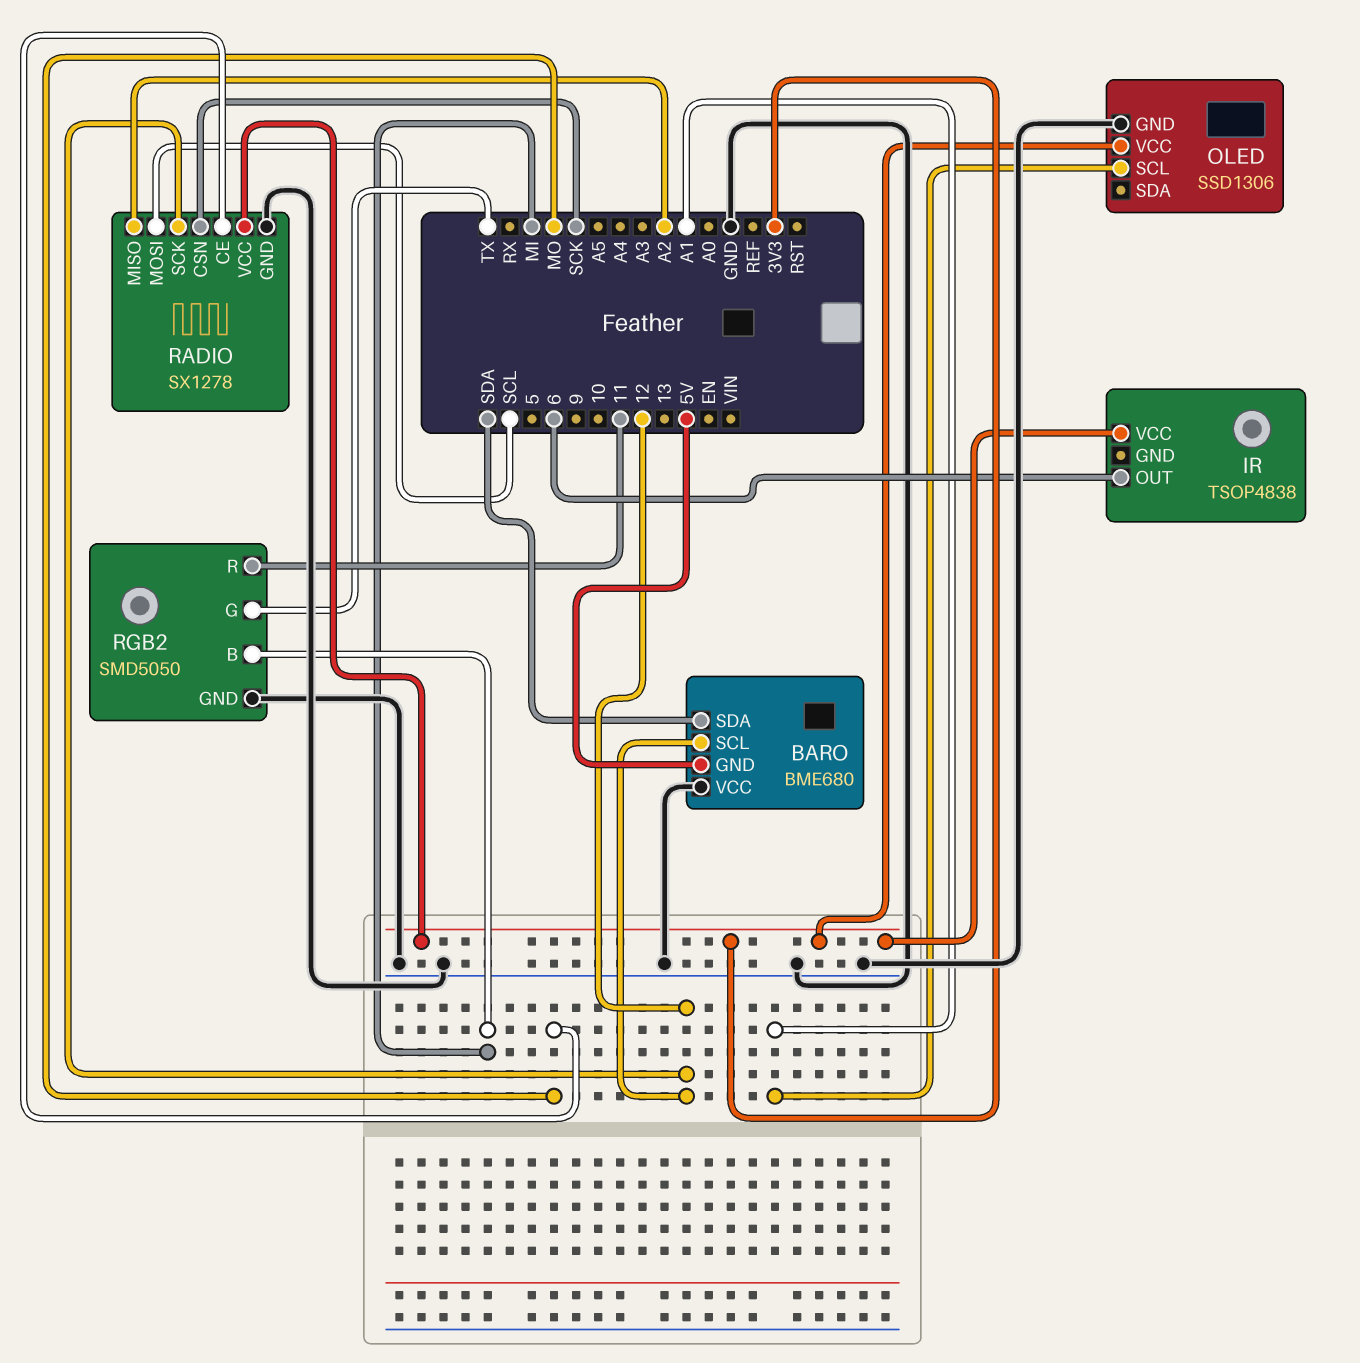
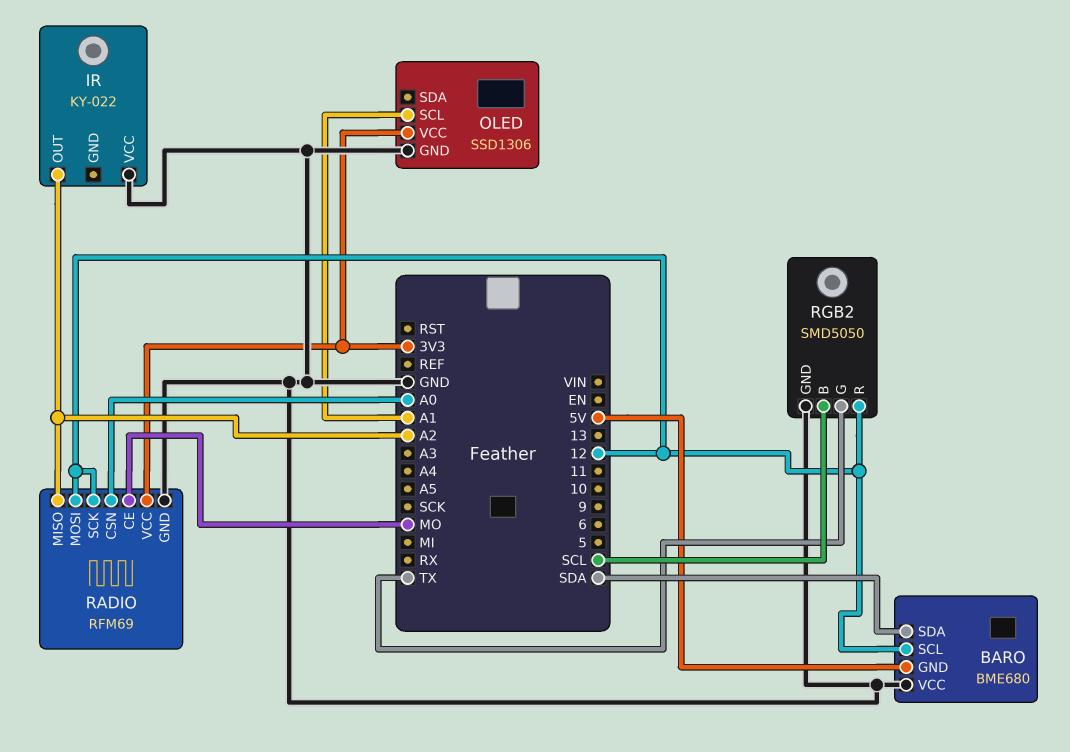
IR: TSOP4838 -> KY-022
IR pin OUT: 6 -> A2
IR pin VCC: 3V3 -> GND
RADIO: SX1278 -> RFM69
RADIO pin CSN: SCK -> A0
RADIO pin MOSI: SCL -> 12
RGB2 pin B: MI -> SCL
RGB2 pin R: 11 -> 12

